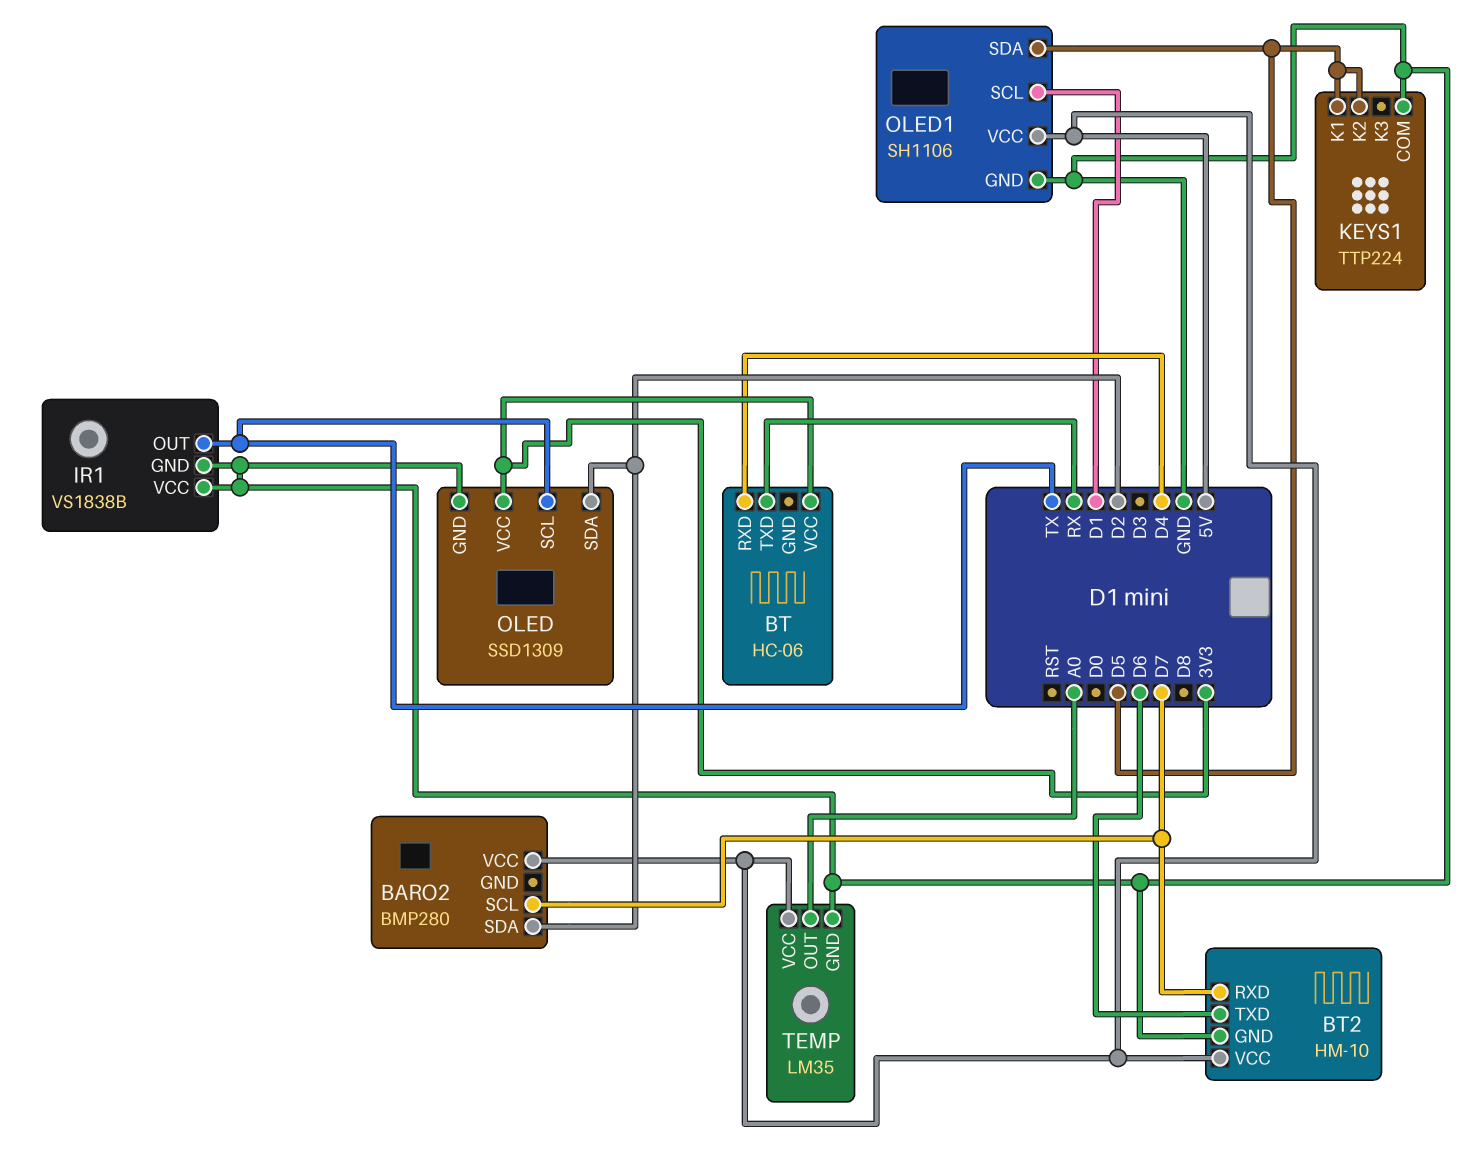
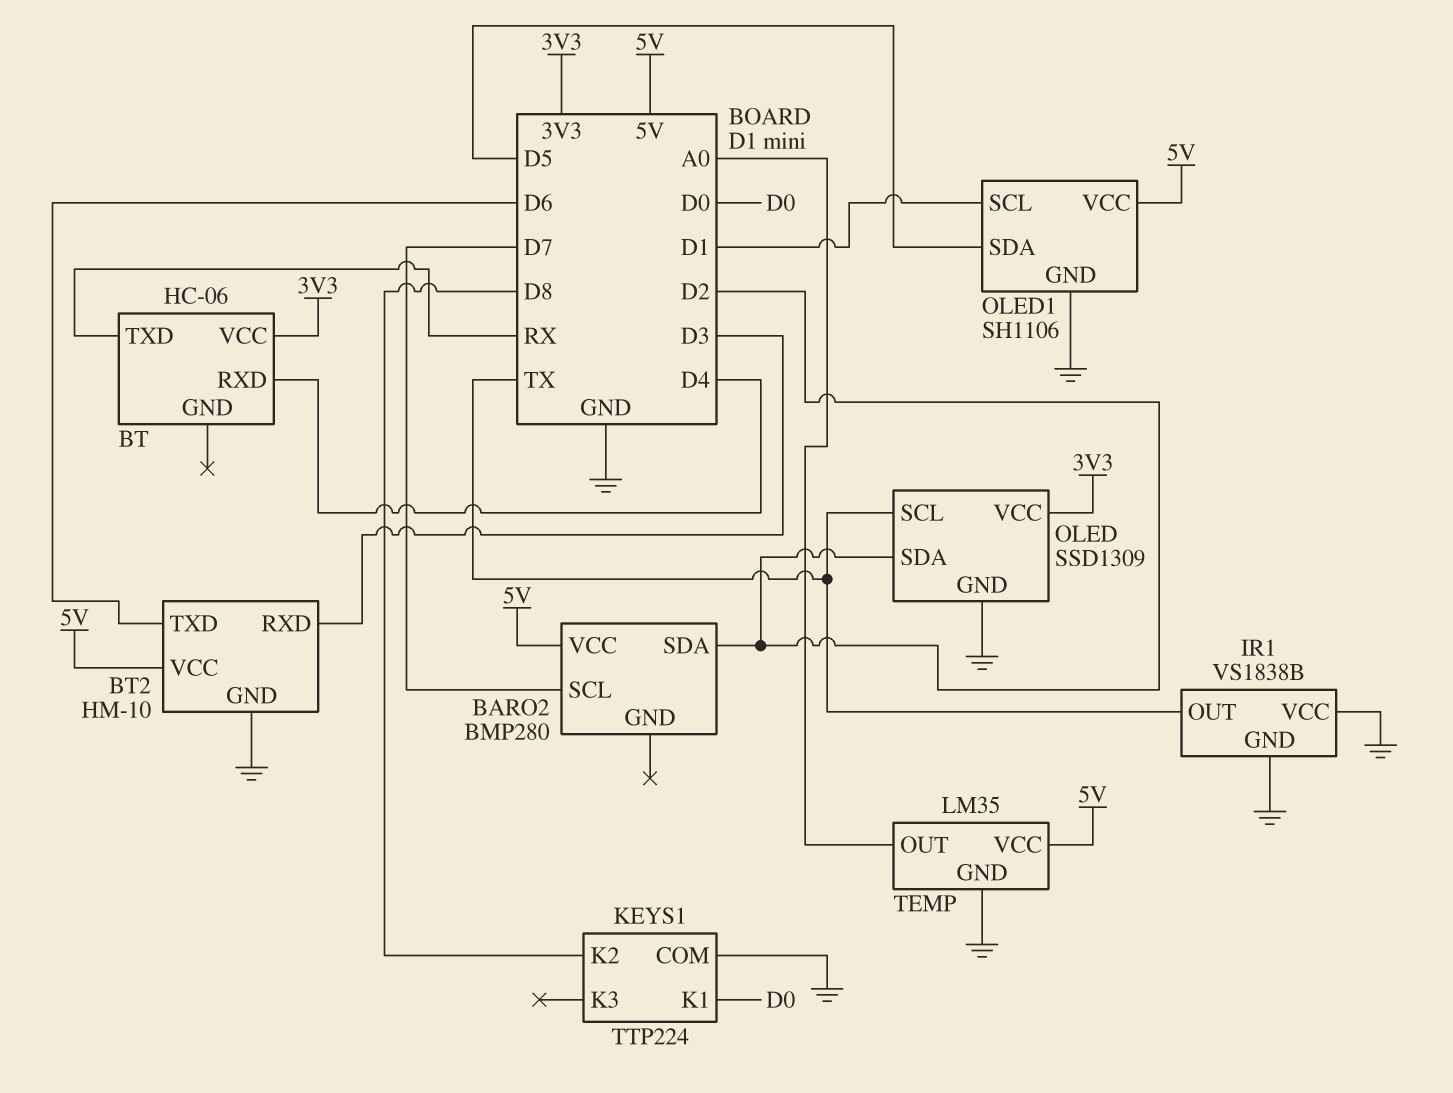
BT2 pin RXD: D7 -> D3
KEYS1 pin K1: D5 -> D0
KEYS1 pin K2: D5 -> D8

